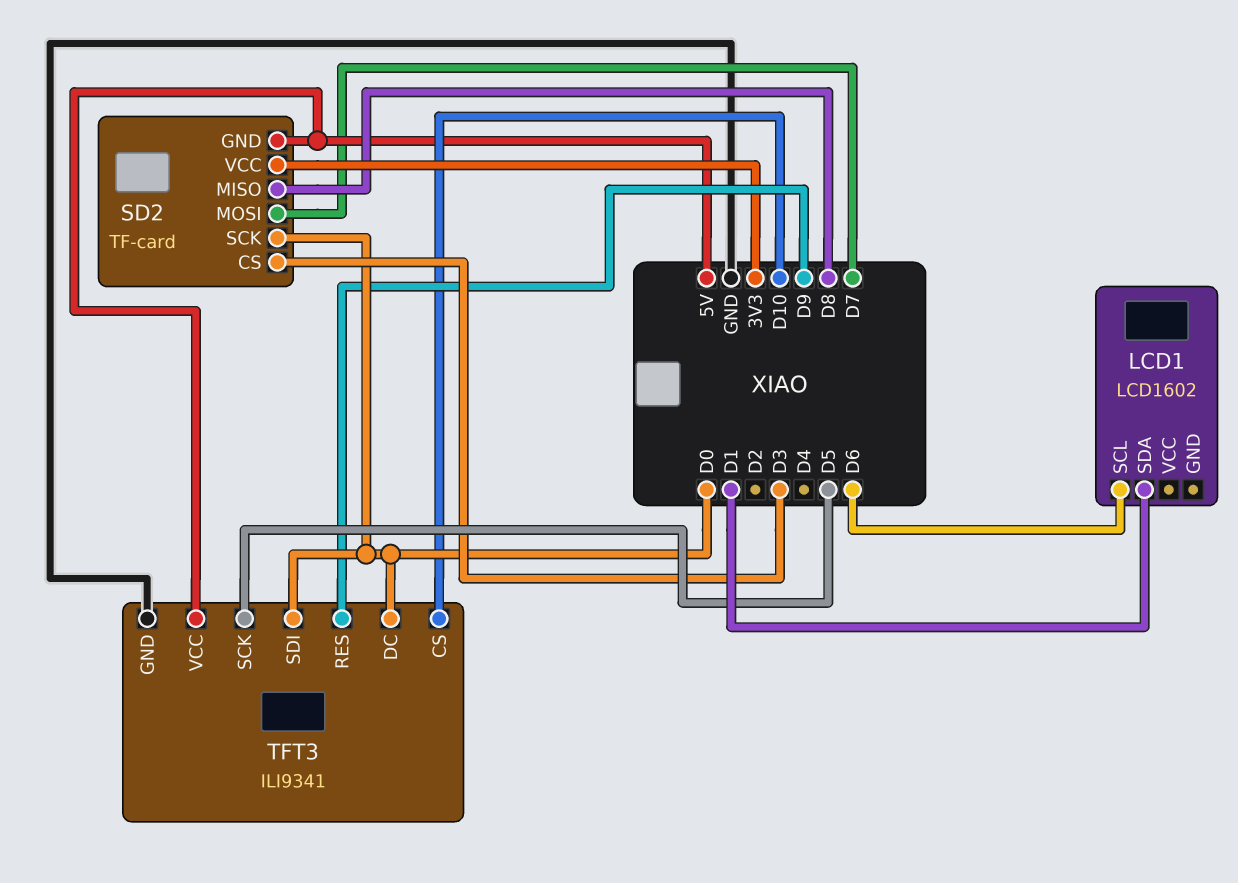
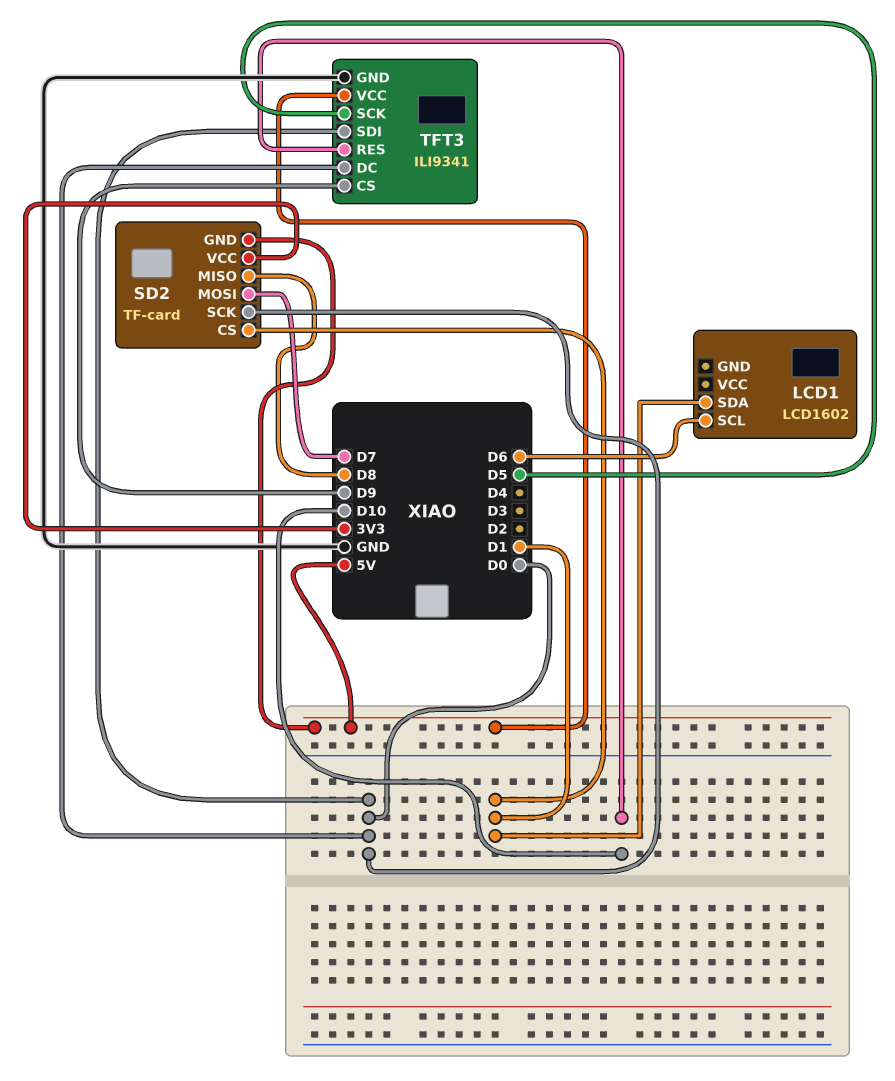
SD2 pin CS: D3 -> D1
TFT3 pin CS: D10 -> D9
TFT3 pin RES: D9 -> D10

